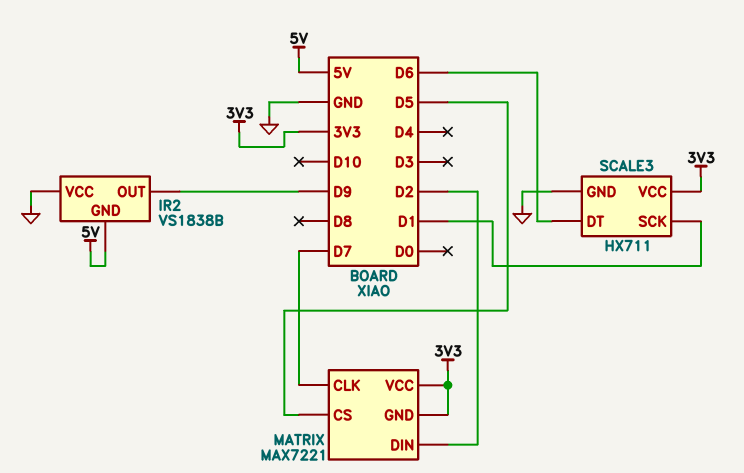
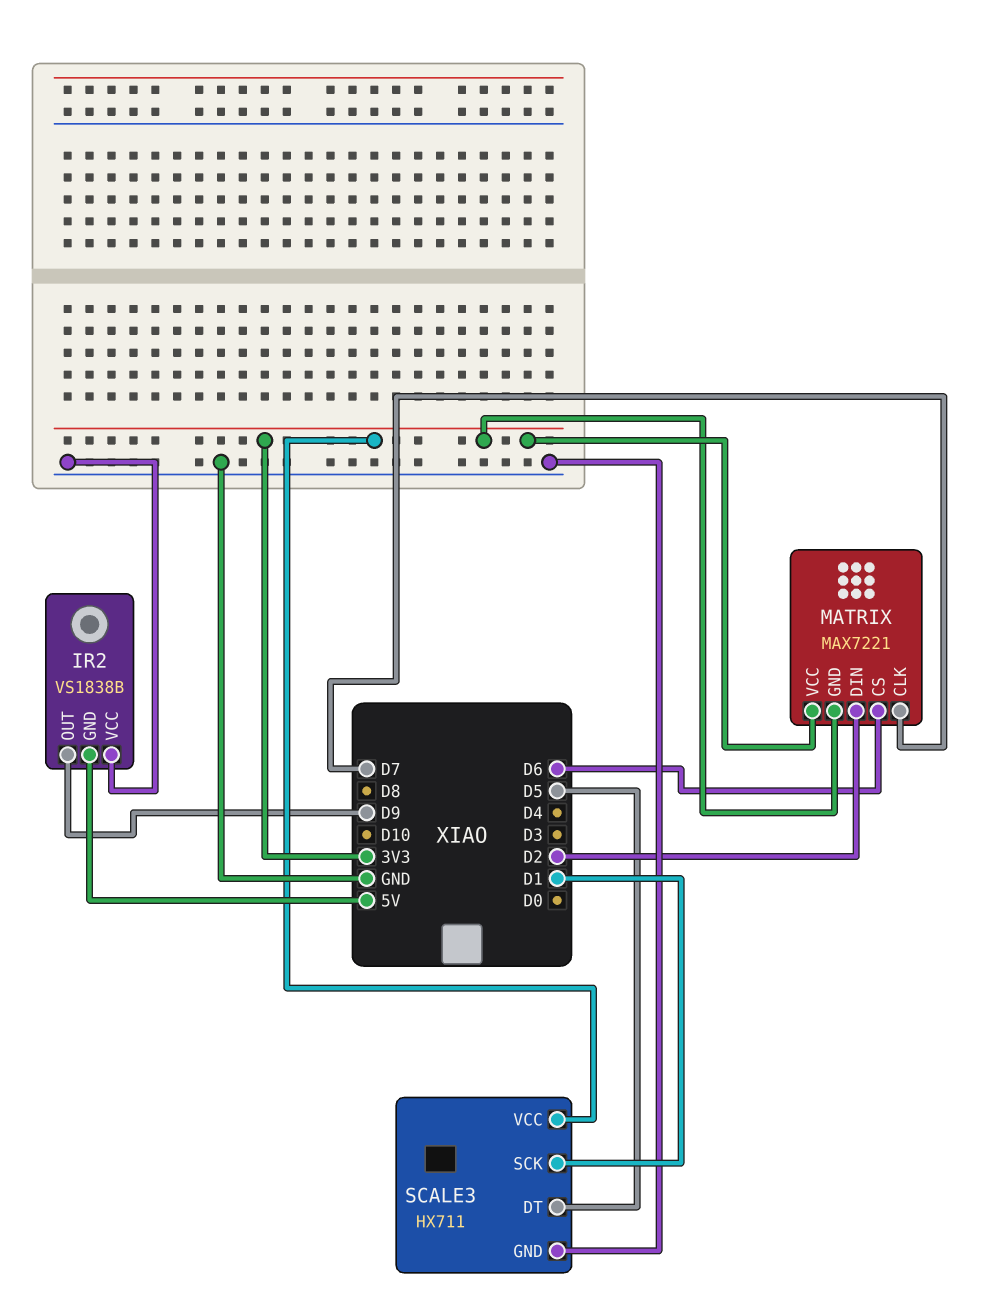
MATRIX pin CS: D5 -> D6
SCALE3 pin DT: D6 -> D5

